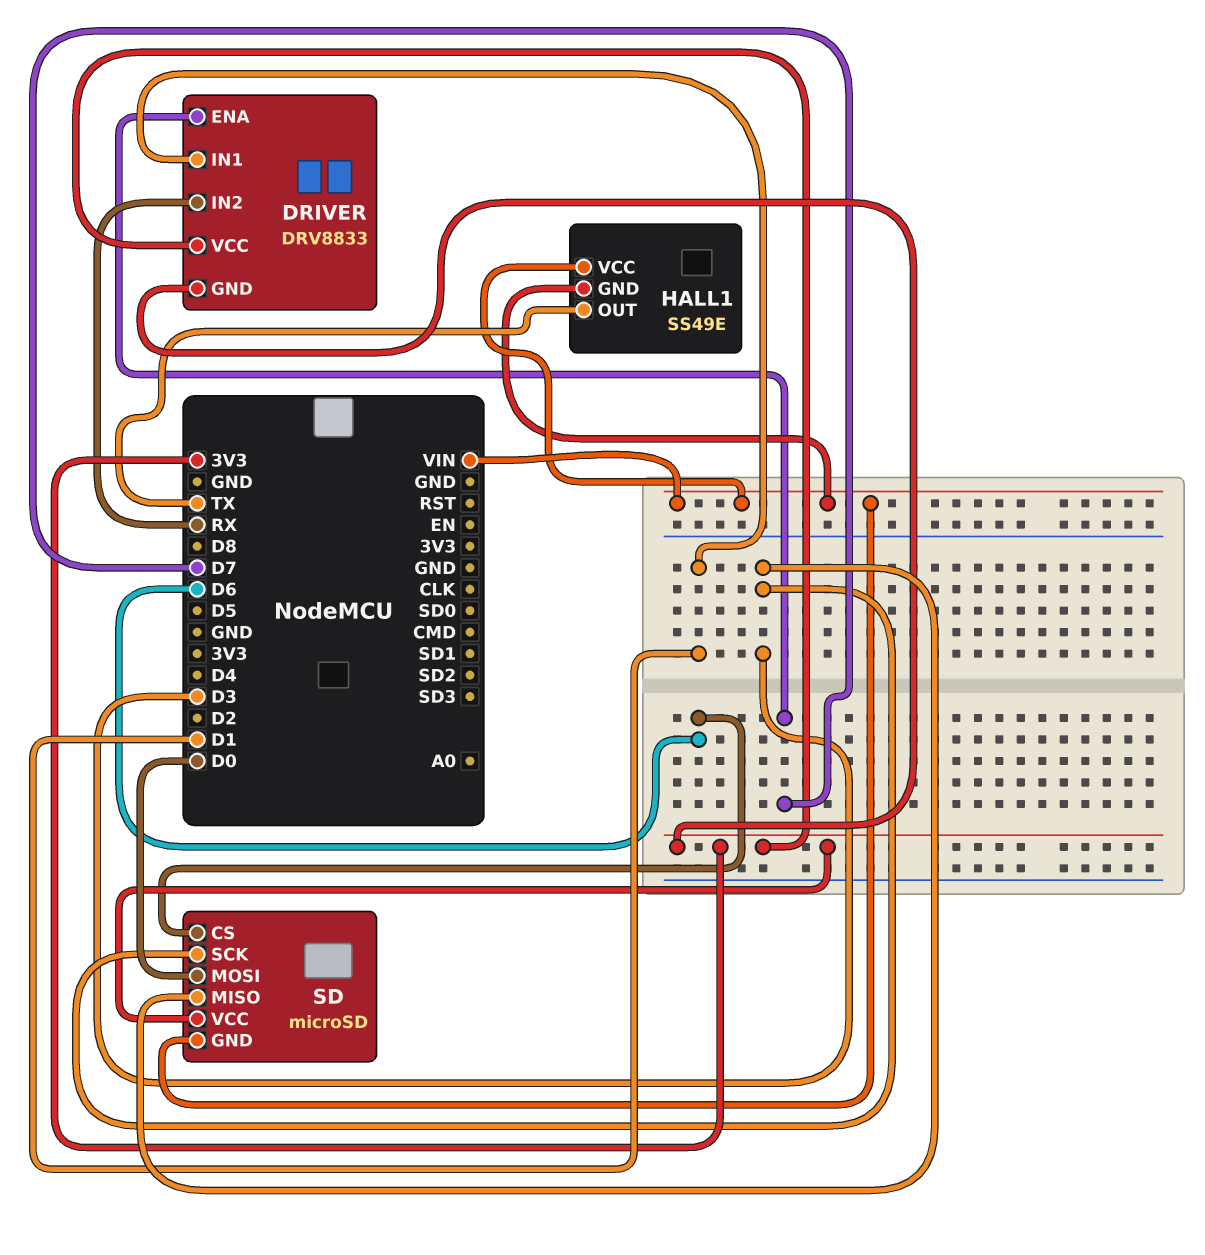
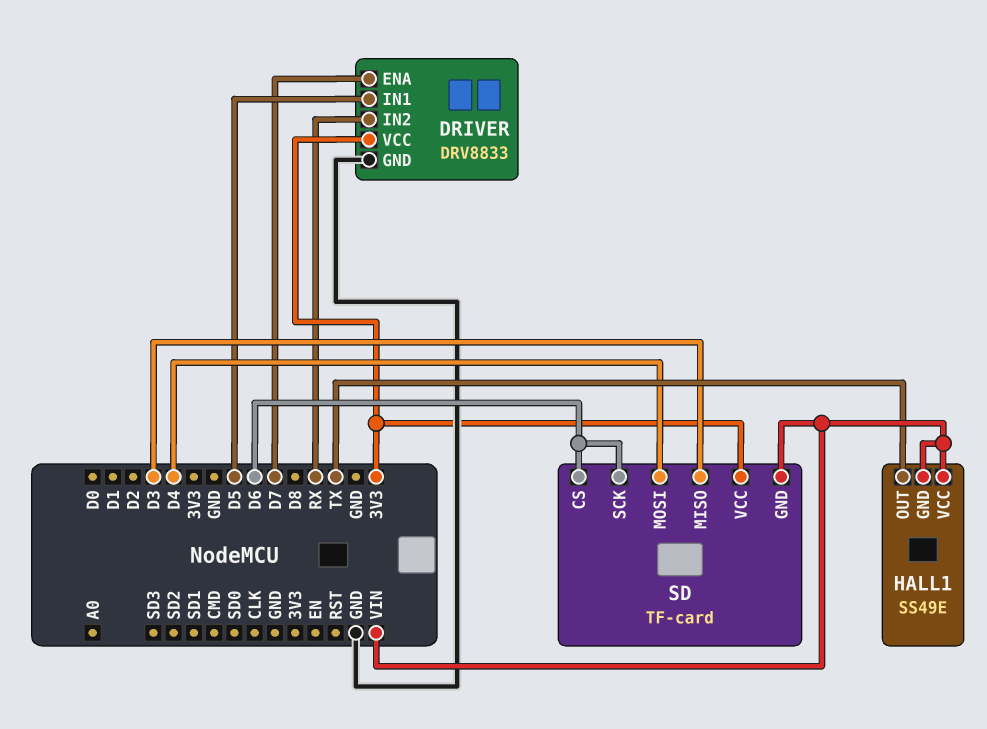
DRIVER pin GND: 3V3 -> GND
DRIVER pin IN1: D1 -> D5
SD: microSD -> TF-card
SD pin MOSI: D0 -> D4
SD pin SCK: D3 -> D6

